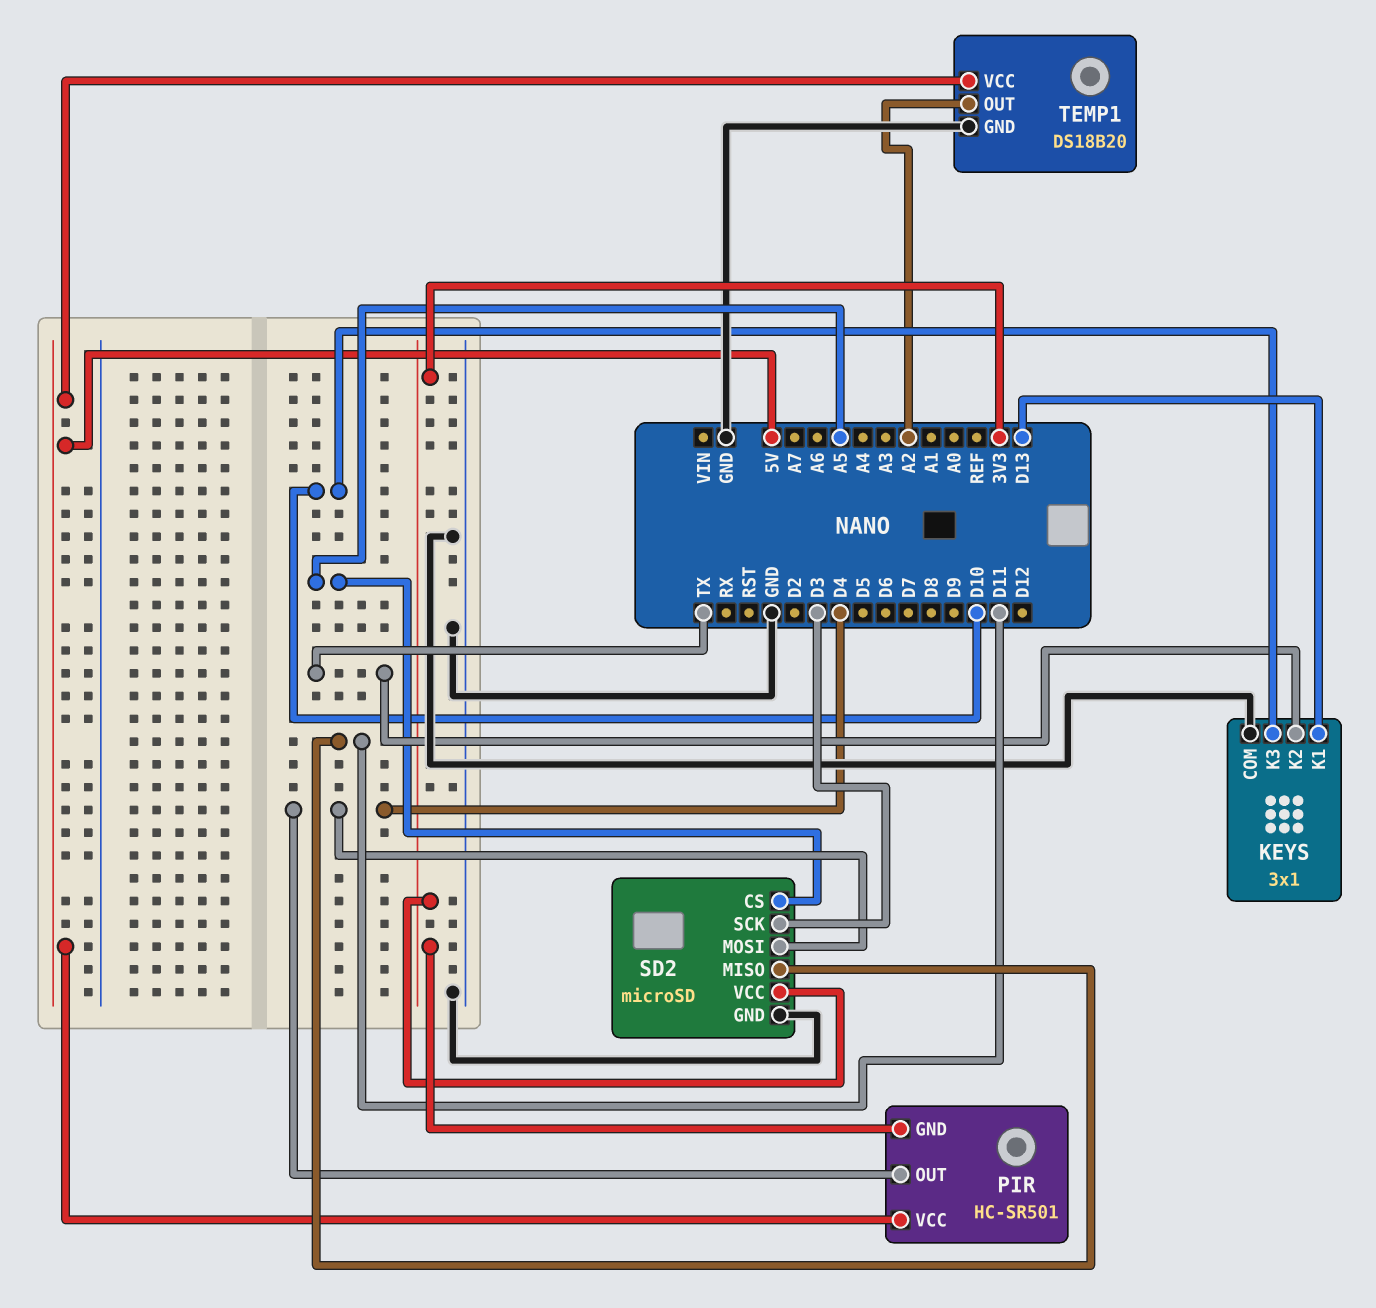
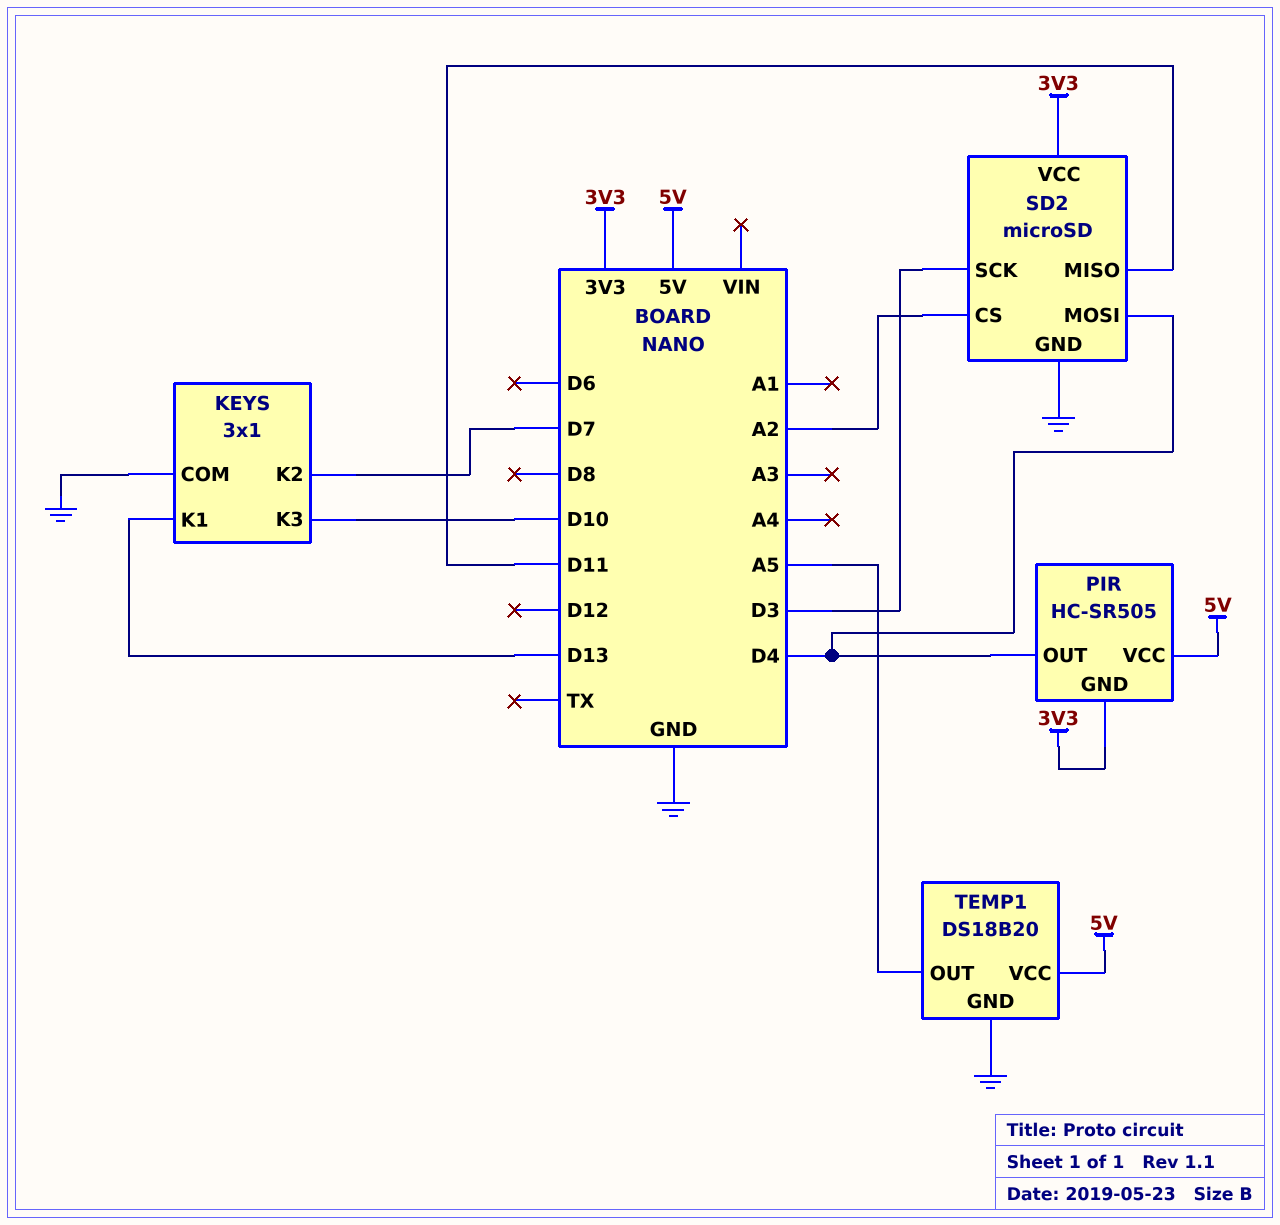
KEYS pin K2: TX -> D7
PIR: HC-SR501 -> HC-SR505
SD2 pin CS: A5 -> A2
TEMP1 pin OUT: A2 -> A5

